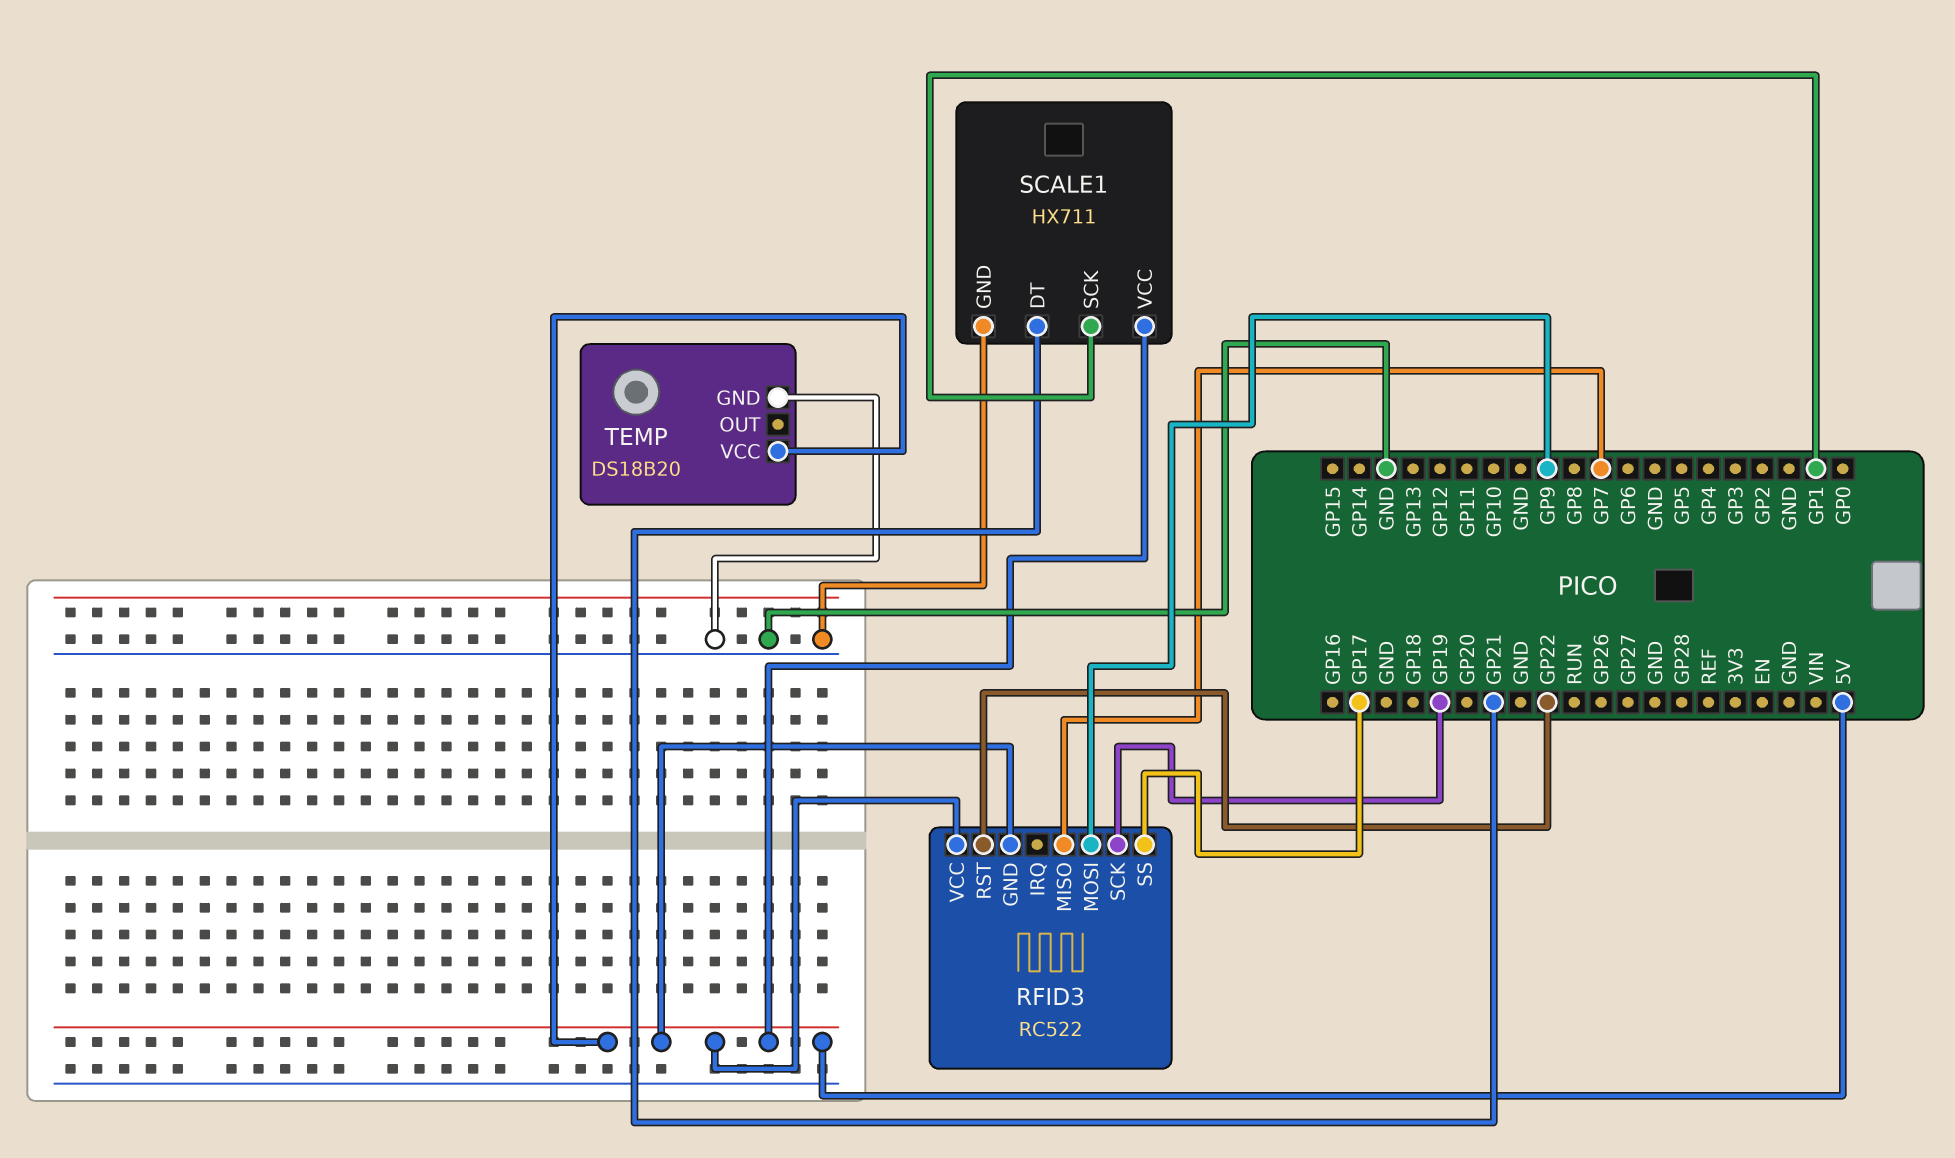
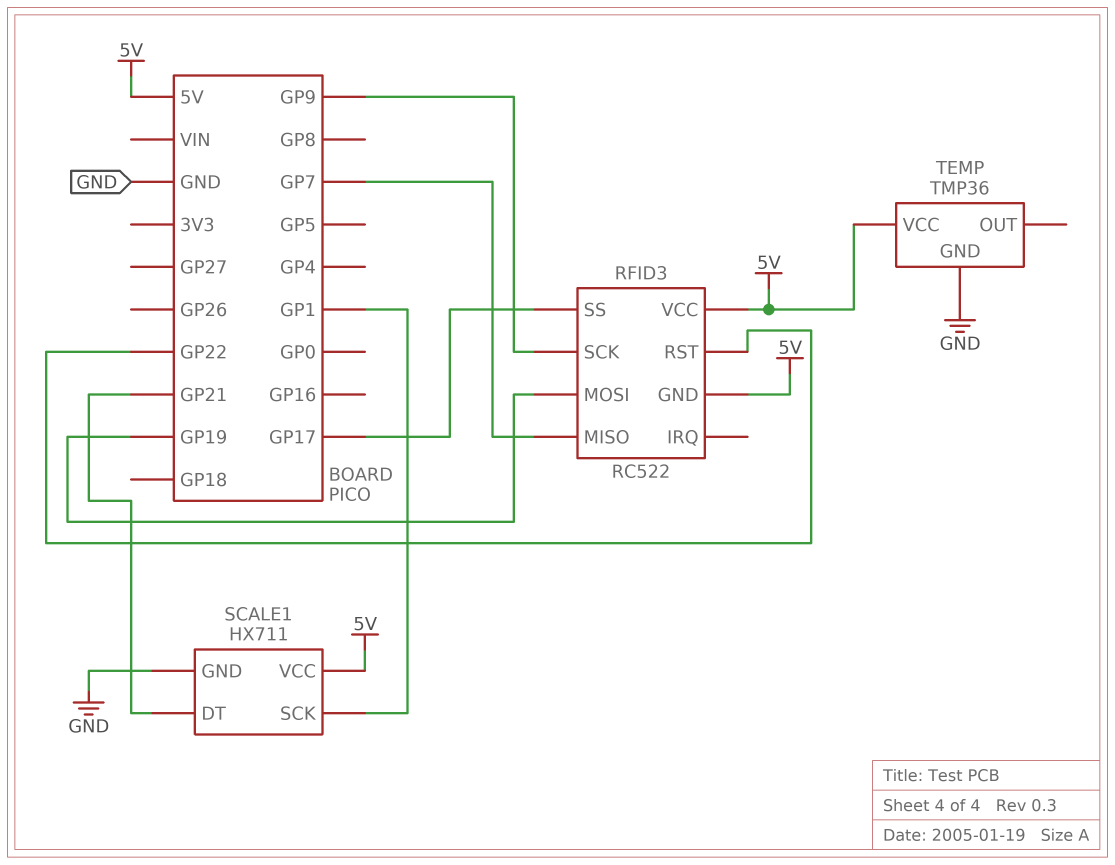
RFID3 pin MOSI: GP9 -> GP19
RFID3 pin SCK: GP19 -> GP9
TEMP: DS18B20 -> TMP36

